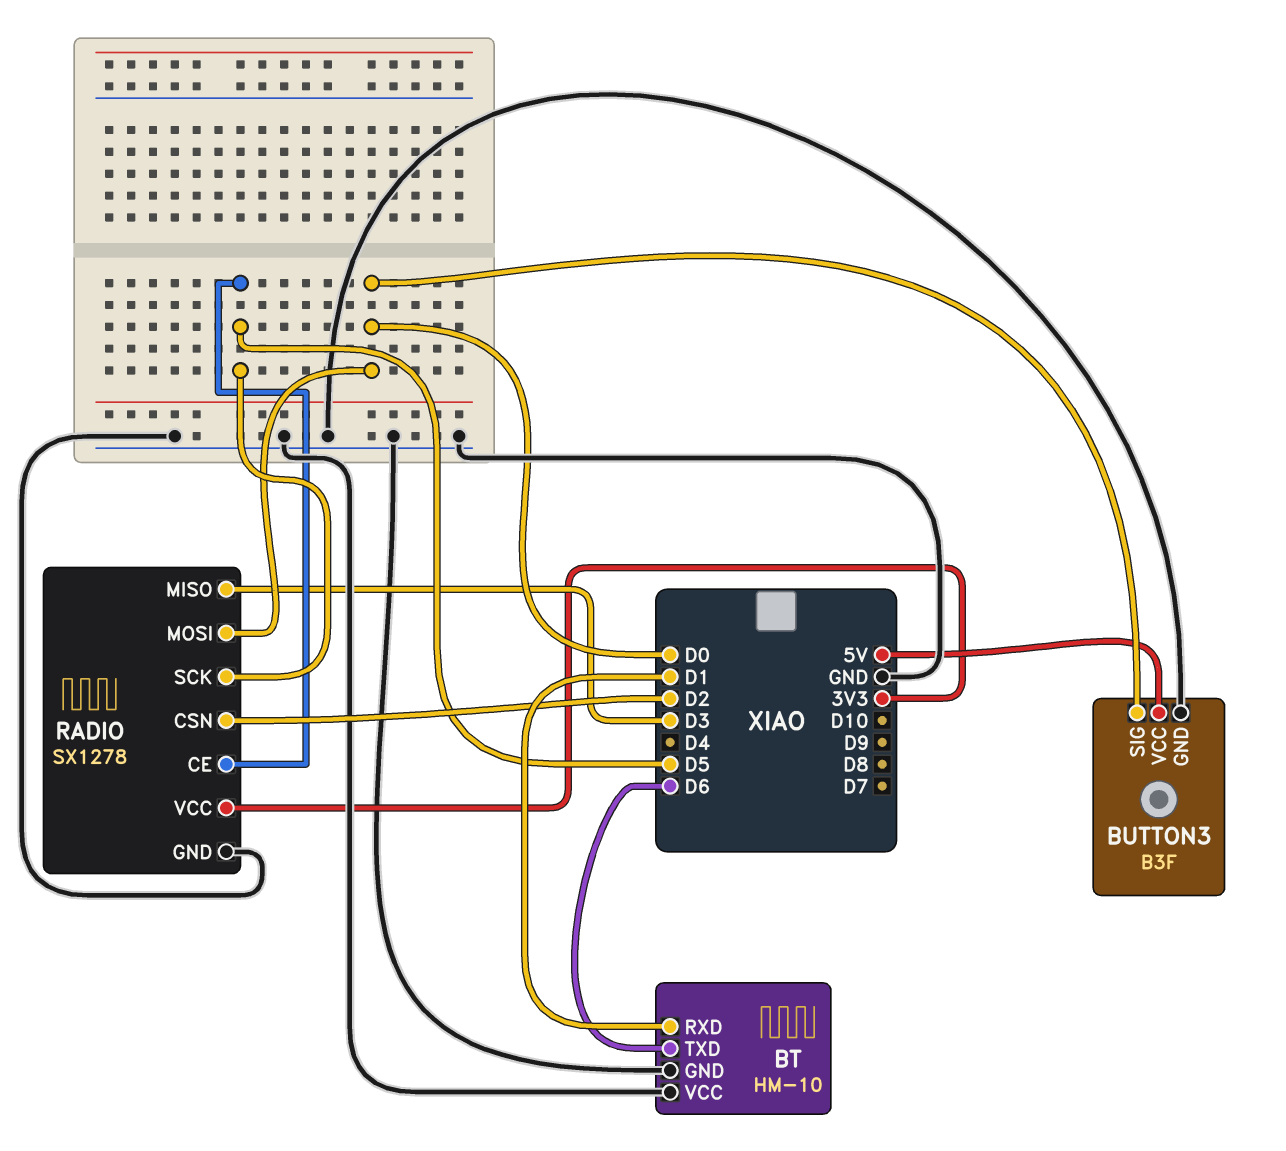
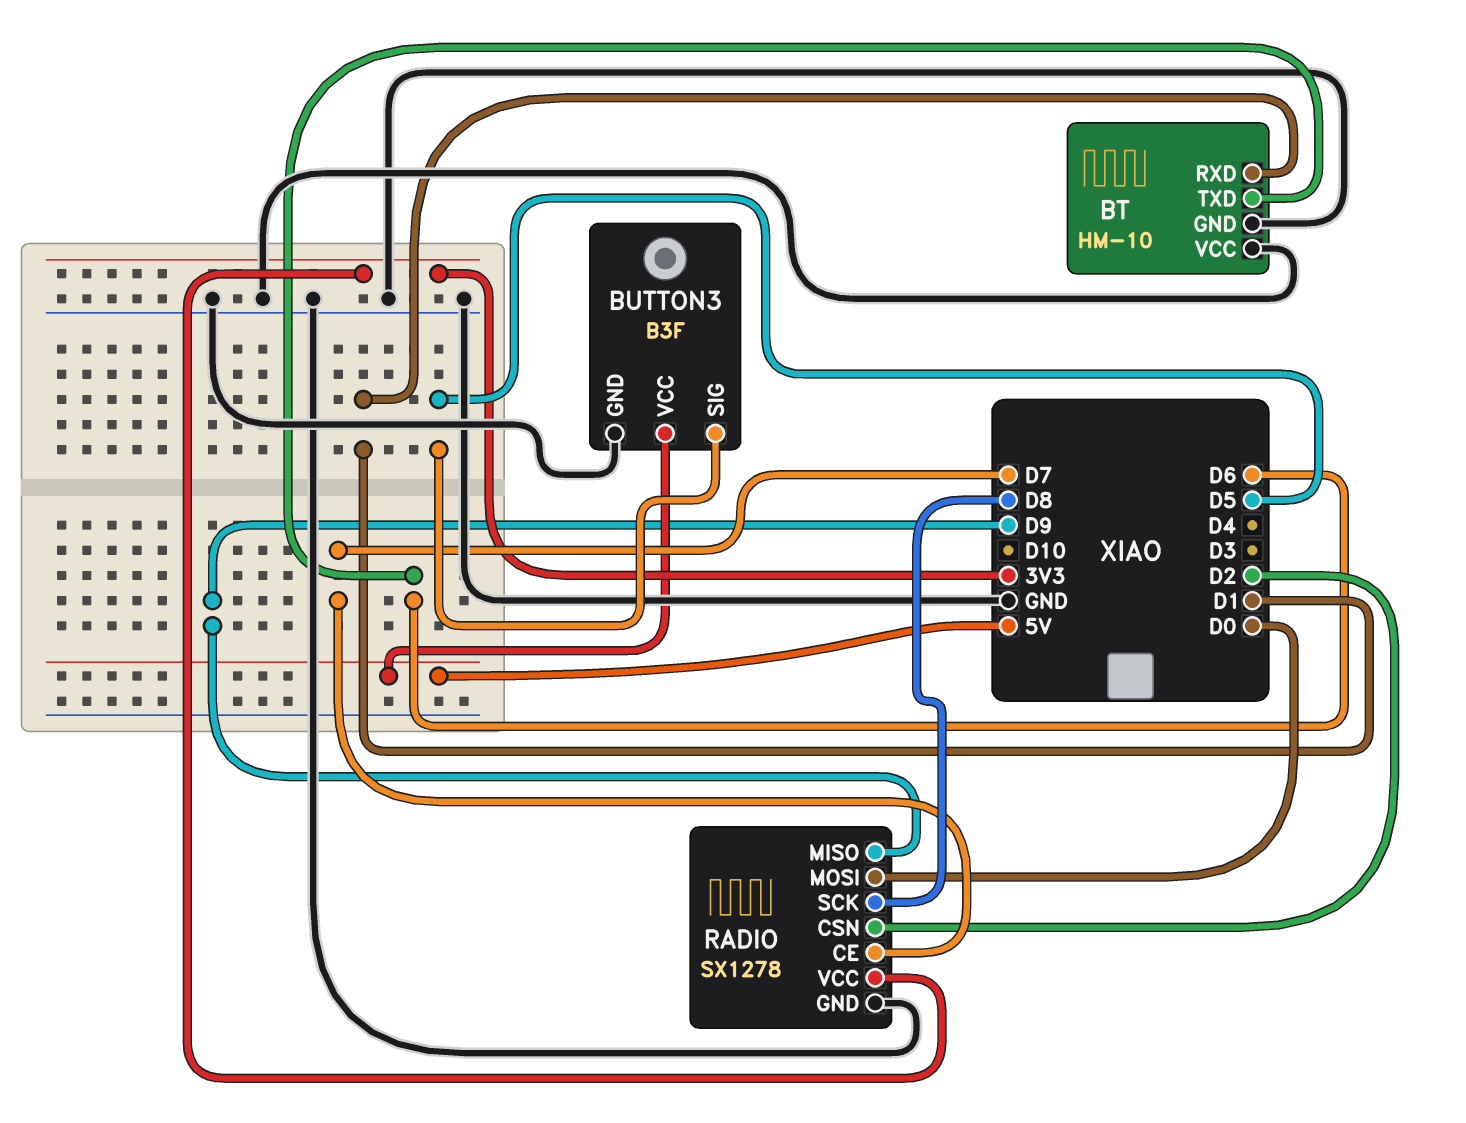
BUTTON3 pin SIG: D0 -> D5
RADIO pin CE: D5 -> D7
RADIO pin MISO: D3 -> D9
RADIO pin SCK: D5 -> D8

